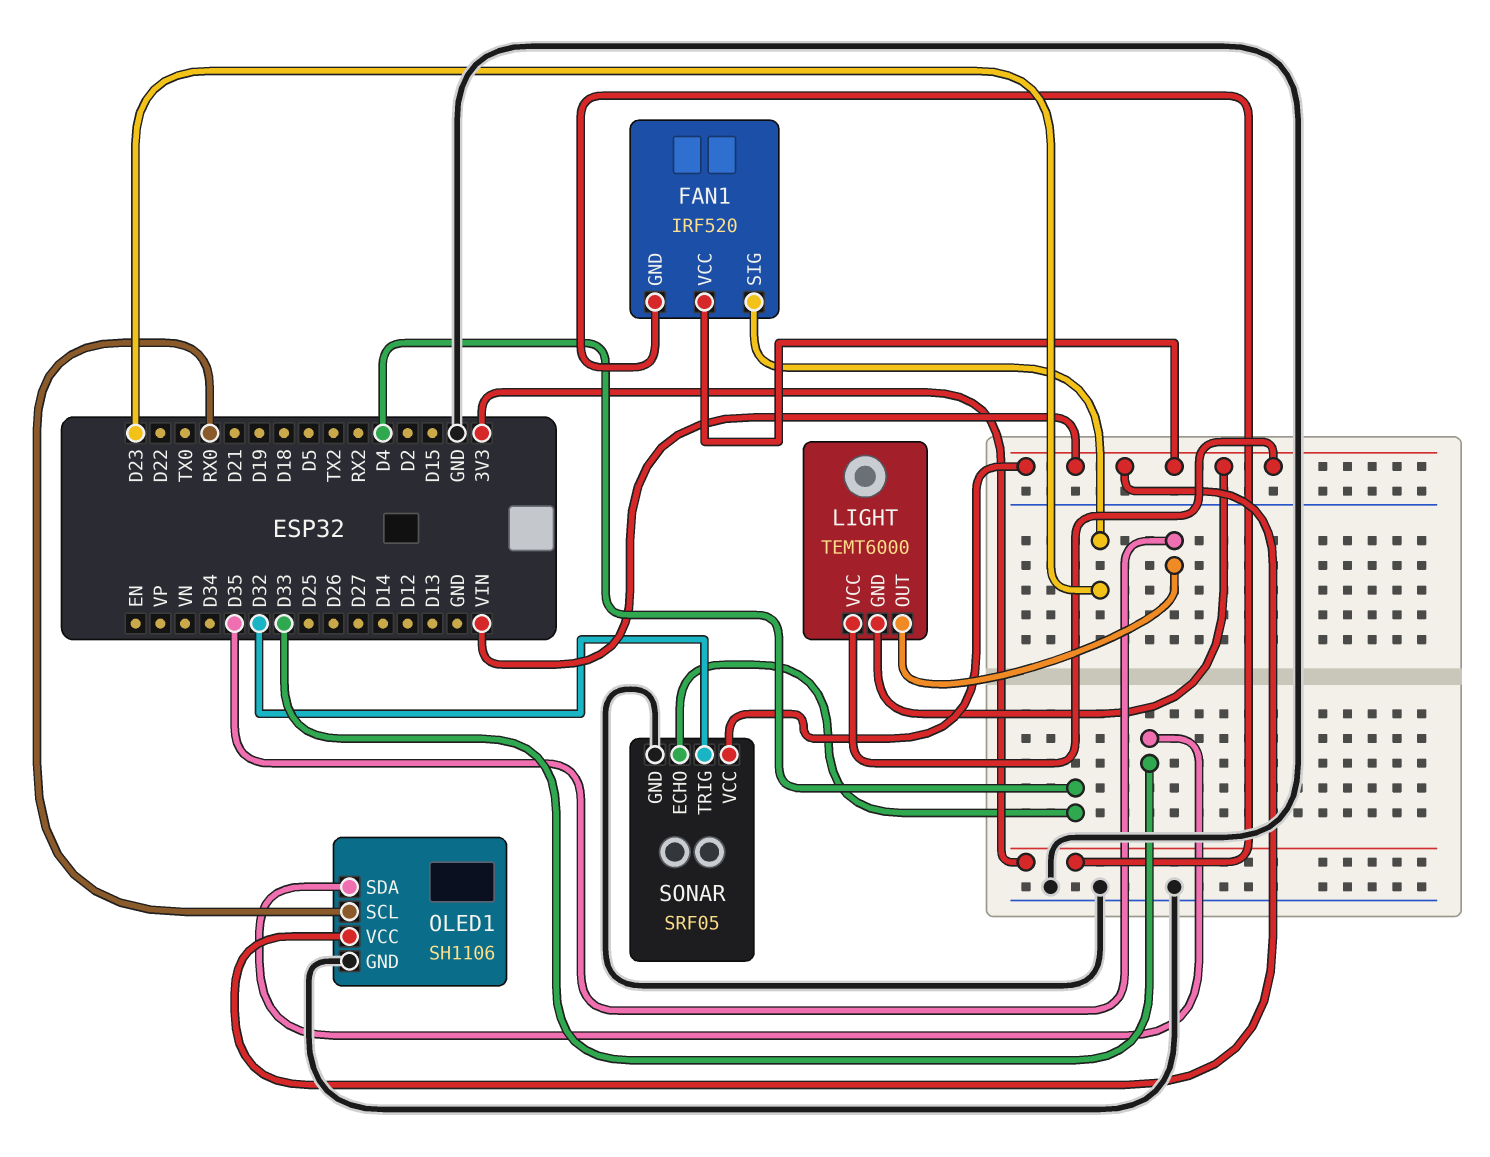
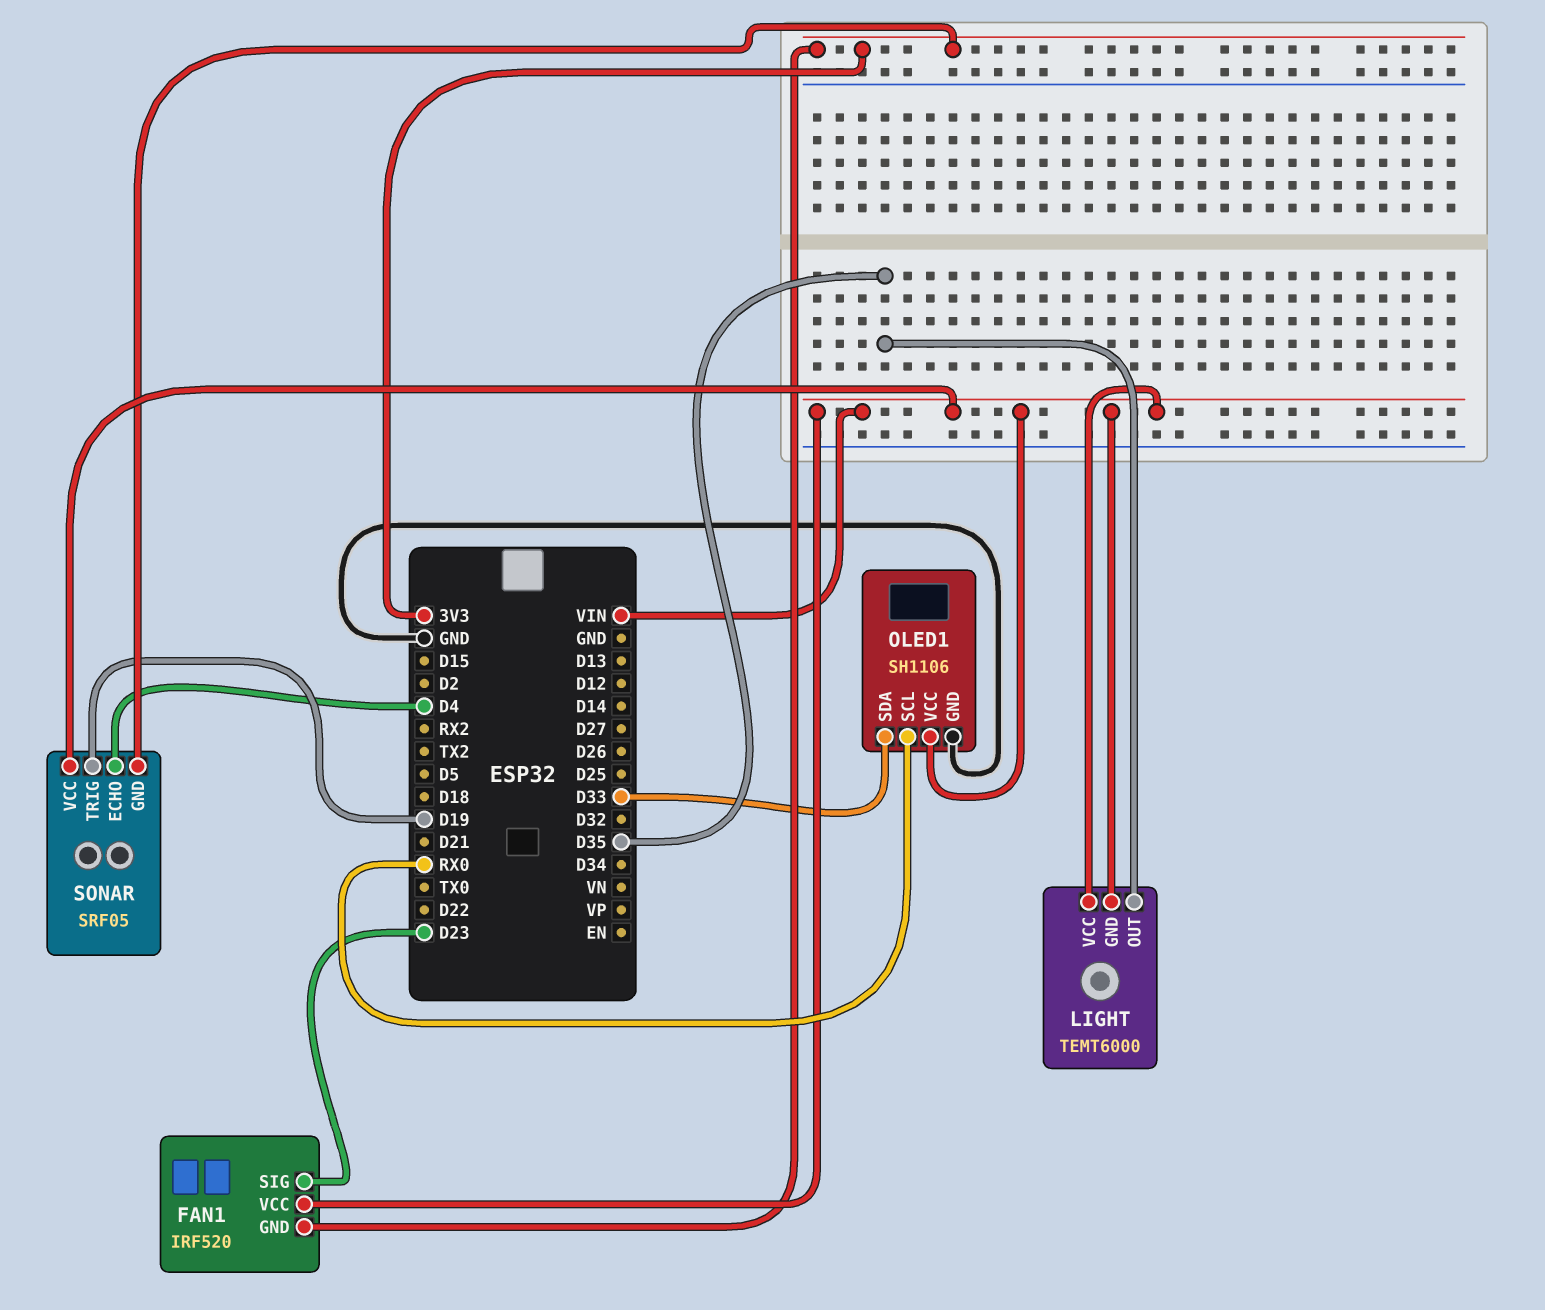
SONAR pin GND: GND -> 3V3
SONAR pin TRIG: D32 -> D19

